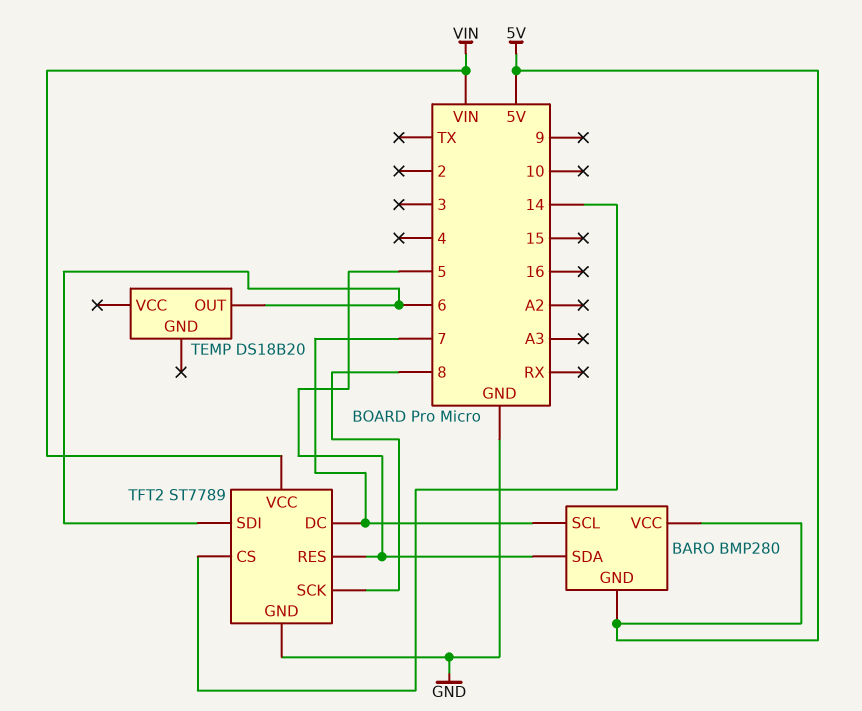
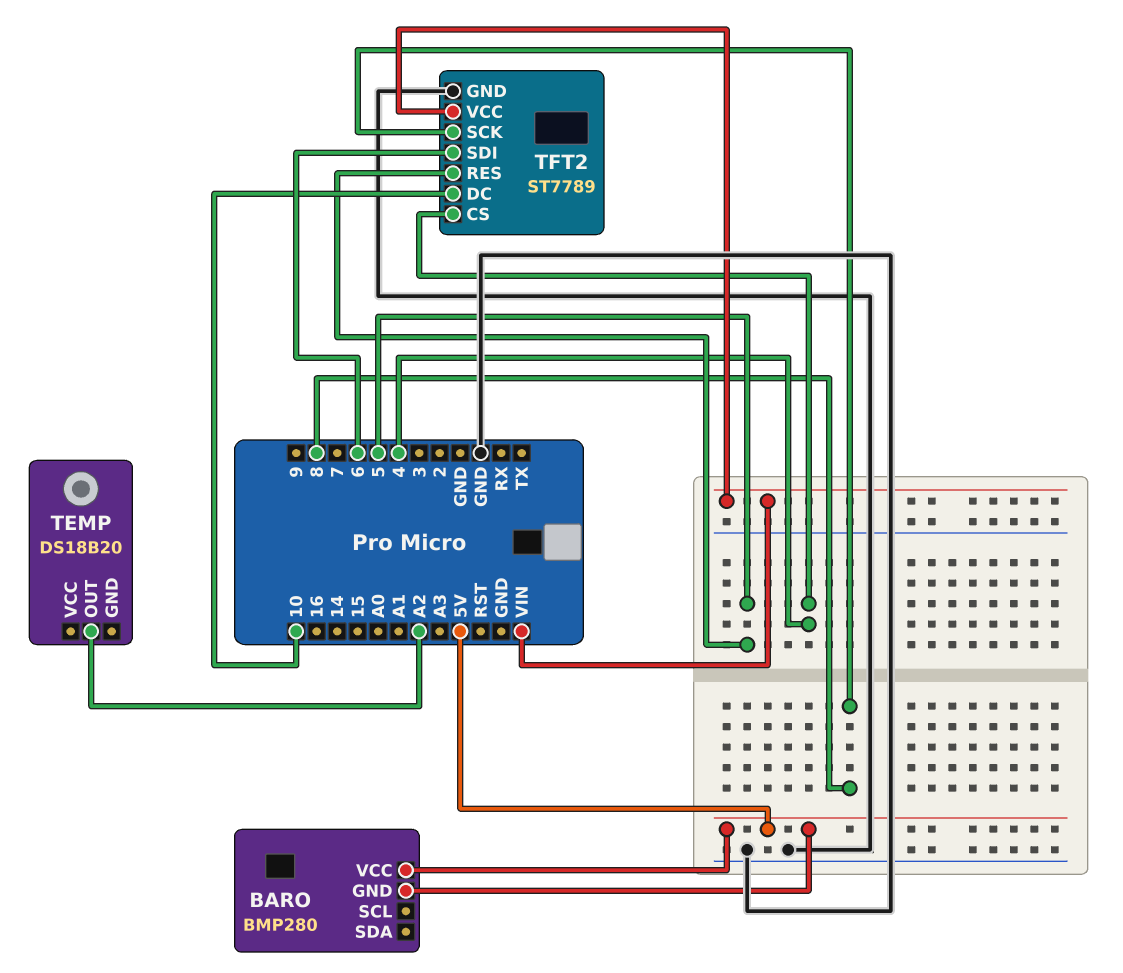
BARO pin SCL: 7 -> none
BARO pin SDA: 5 -> none
TEMP pin OUT: 6 -> A2
TFT2 pin CS: 14 -> 4
TFT2 pin DC: 7 -> 10

